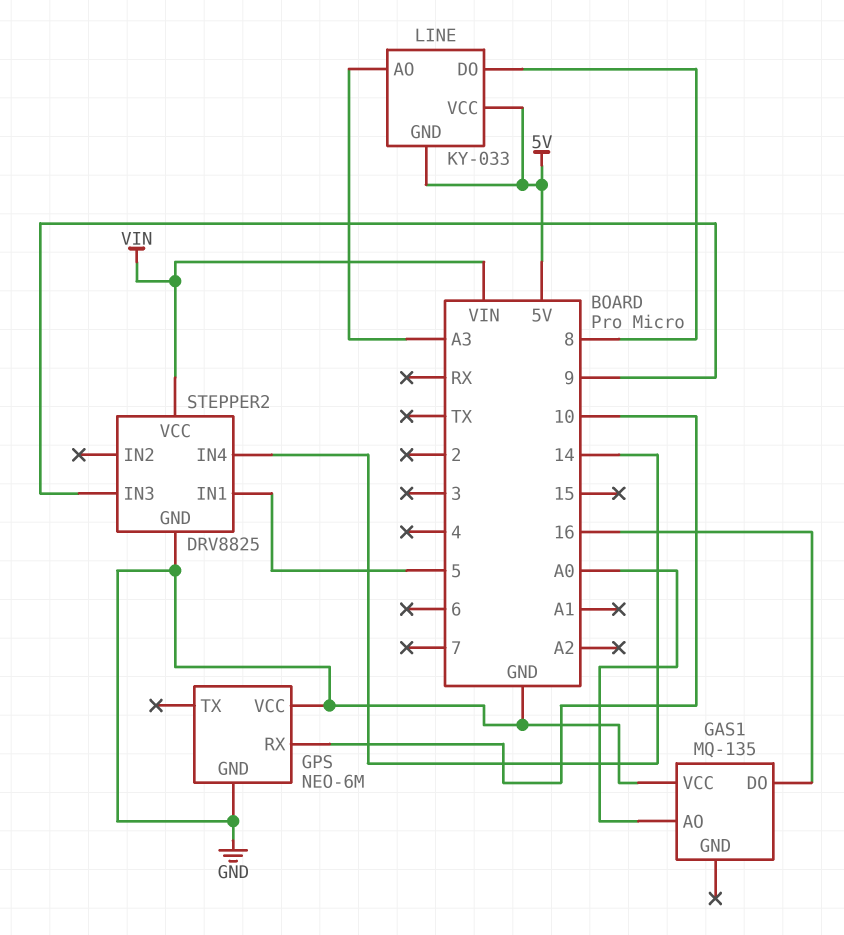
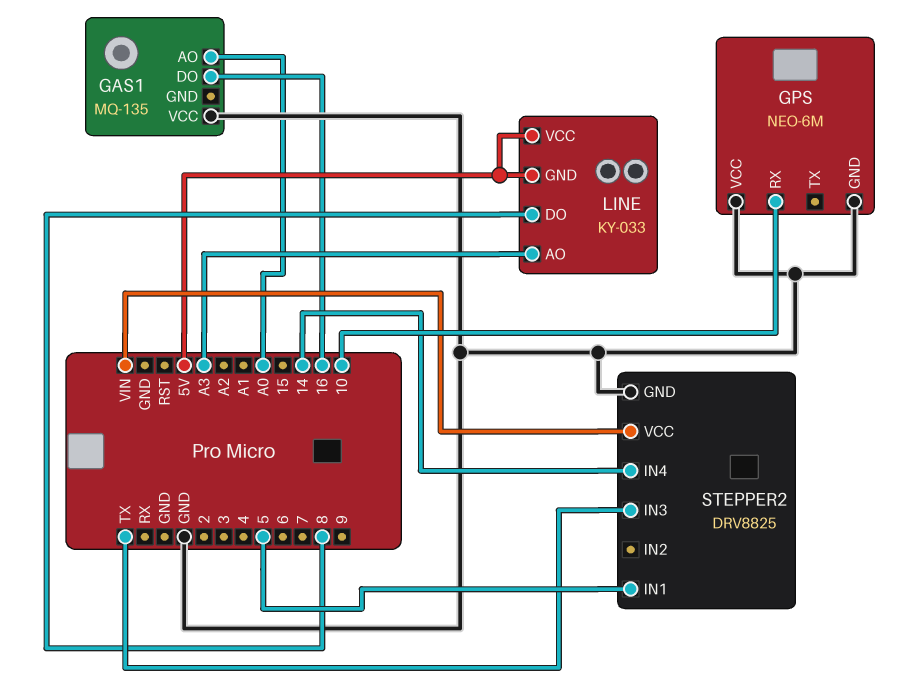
STEPPER2 pin IN3: 9 -> TX

